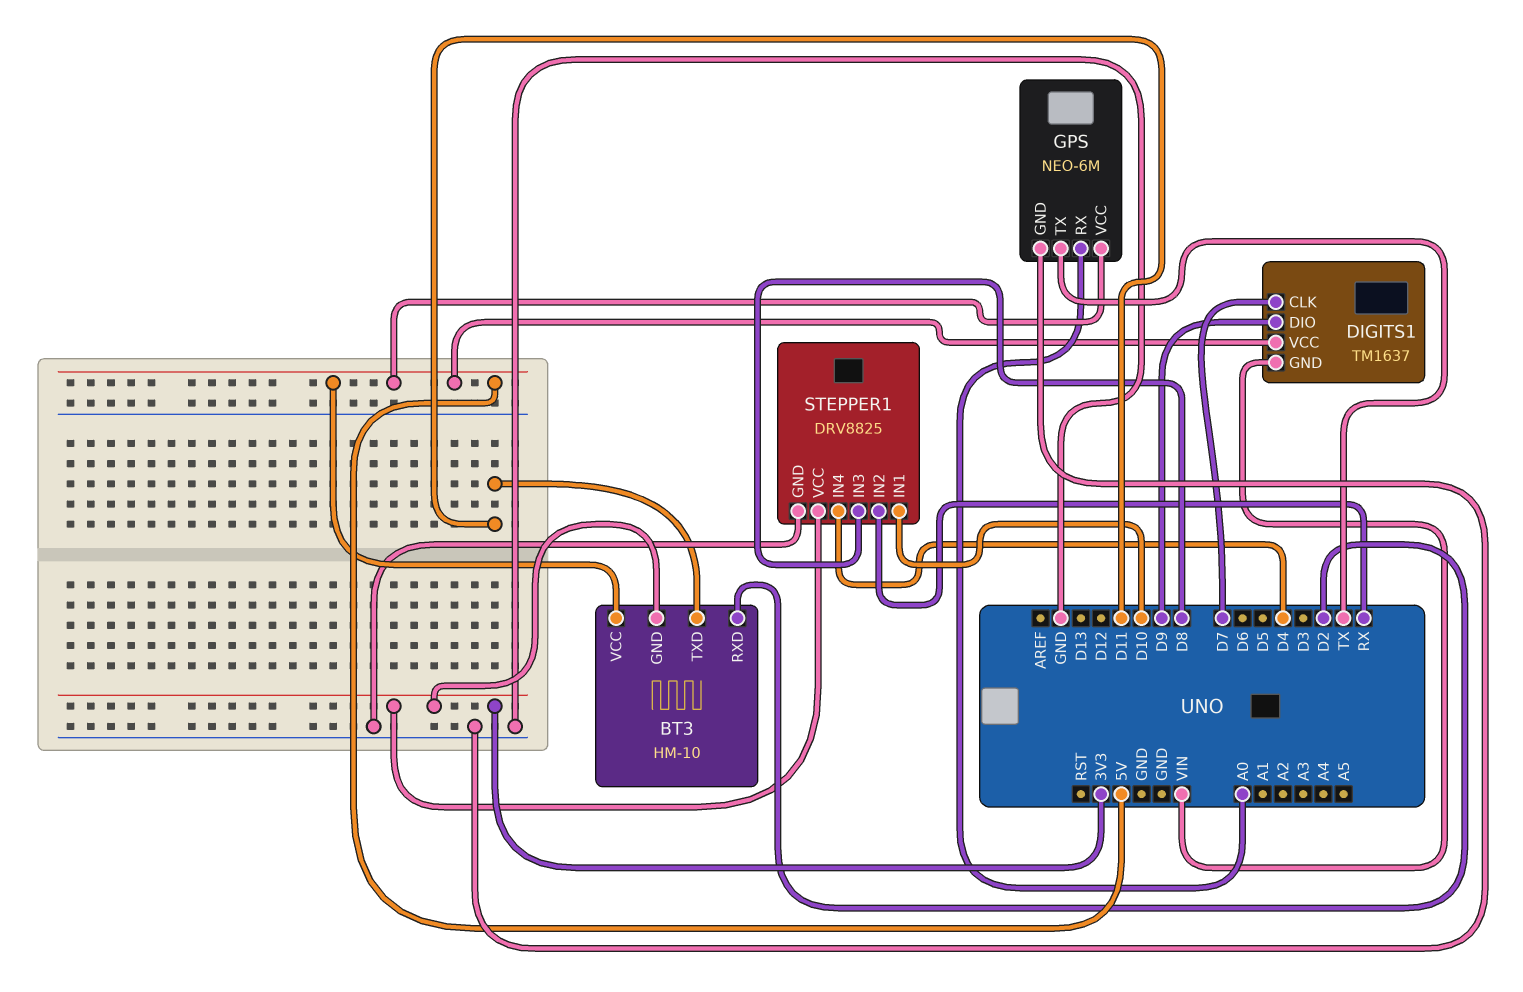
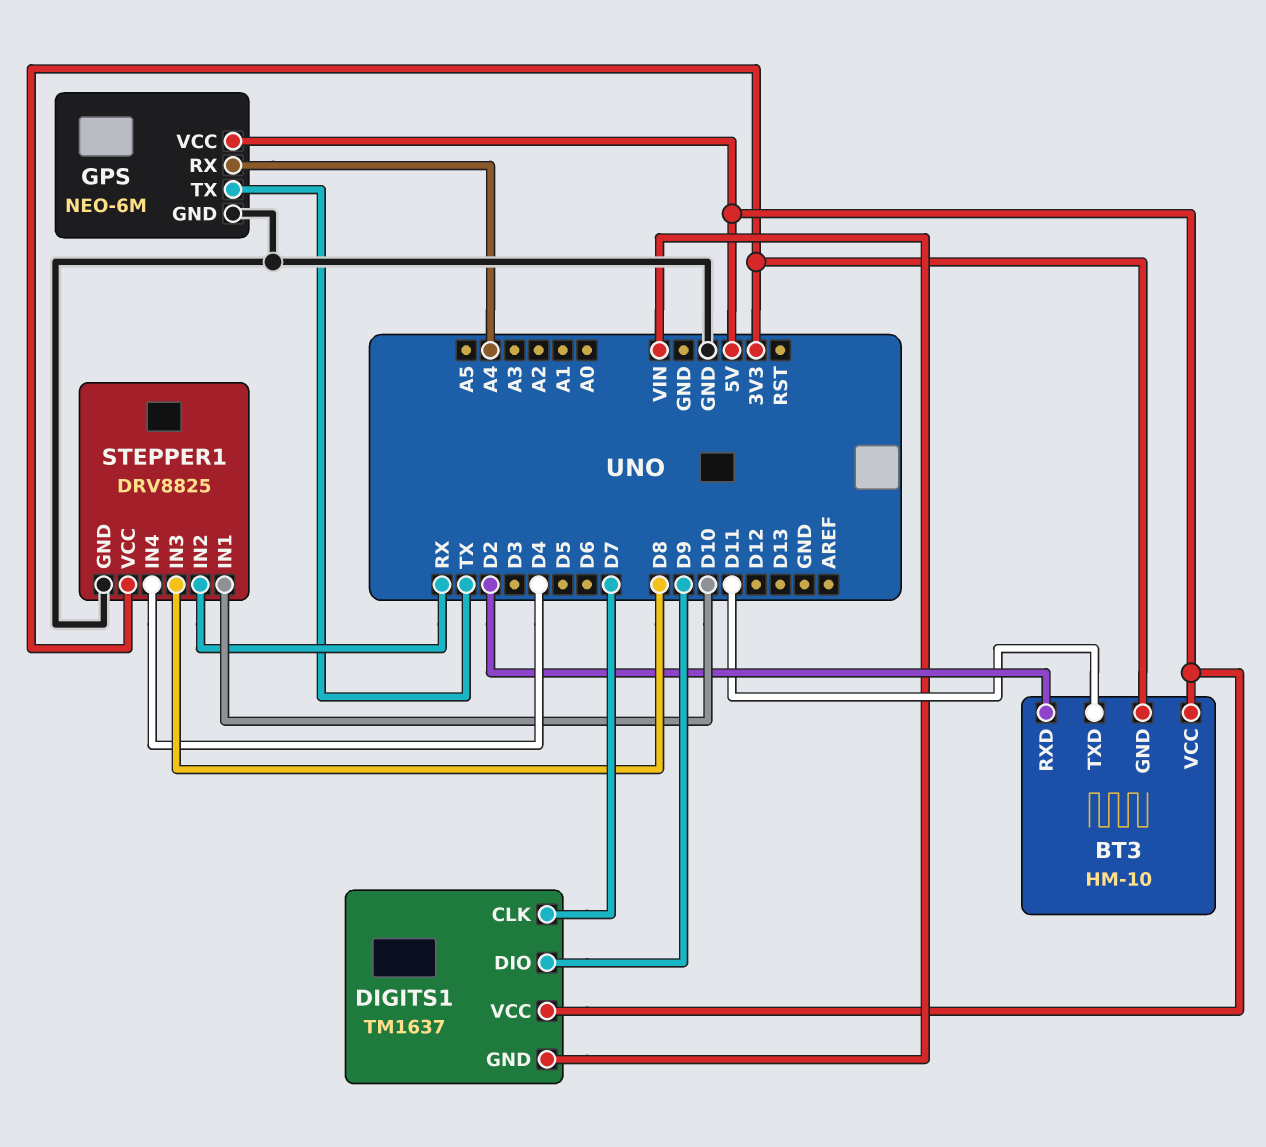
GPS pin RX: A0 -> A4

